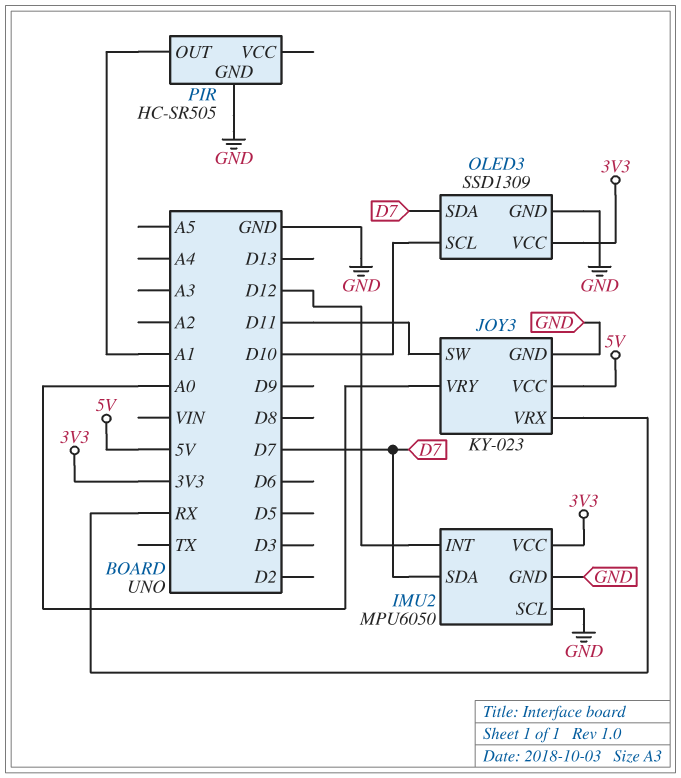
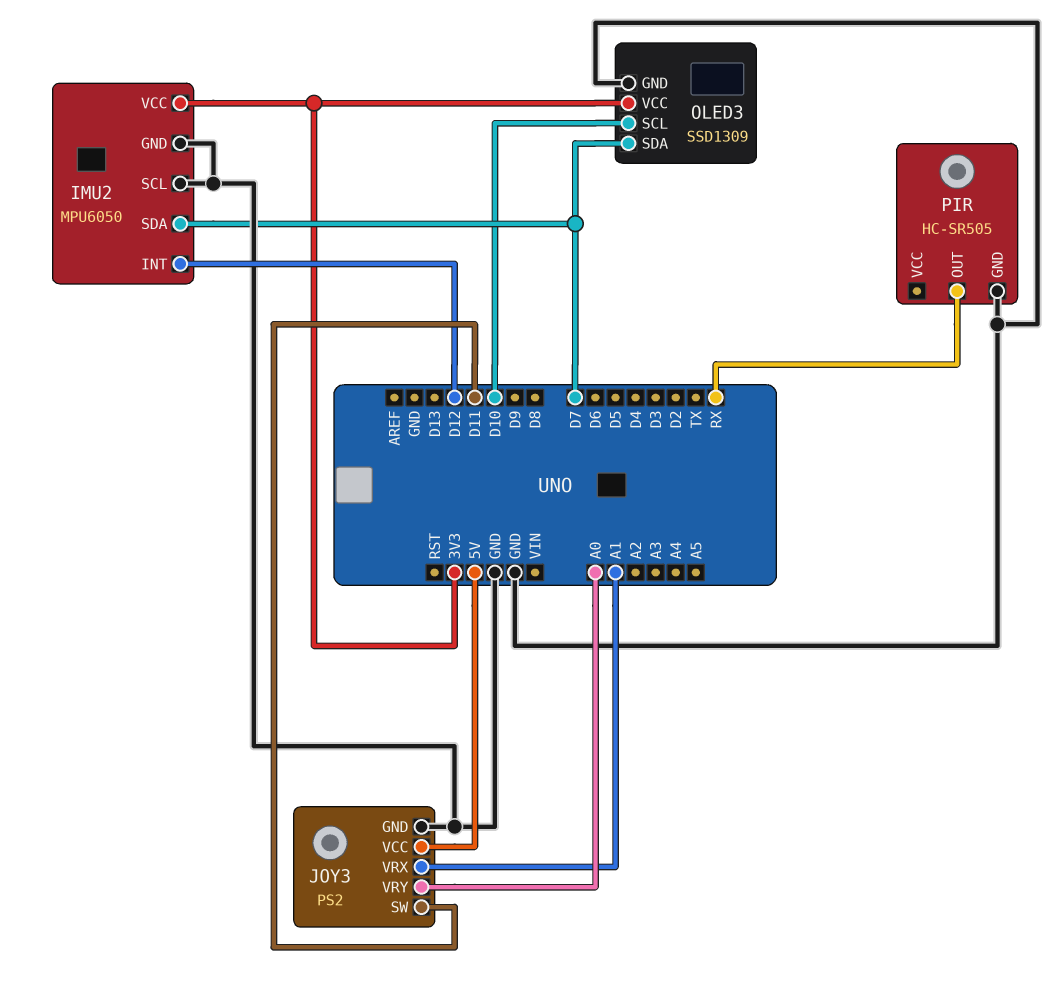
JOY3: KY-023 -> PS2
JOY3 pin VRX: RX -> A1
PIR pin OUT: A1 -> RX

